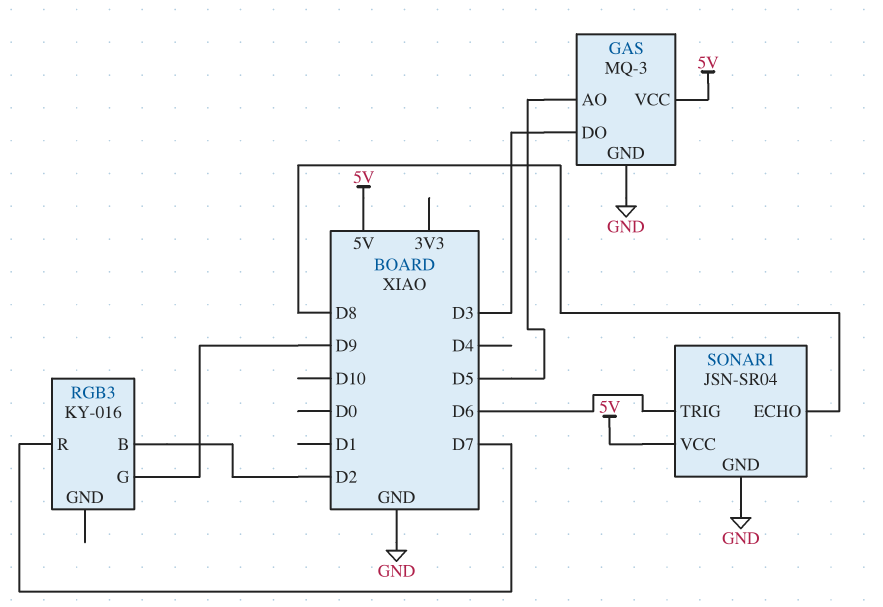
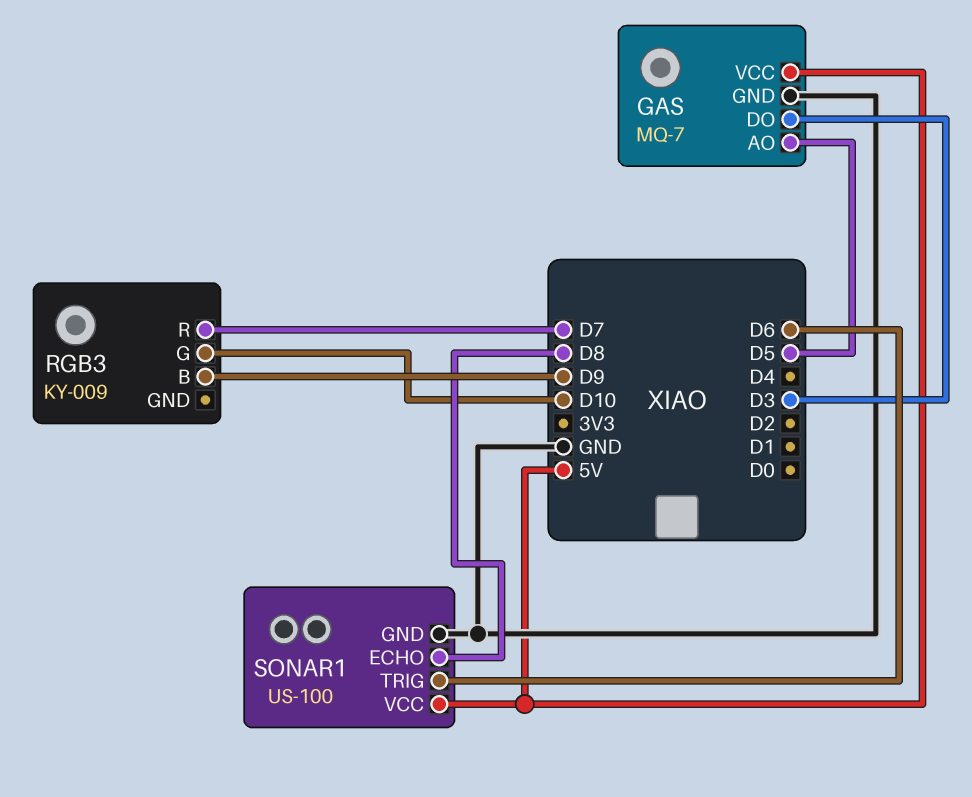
GAS: MQ-3 -> MQ-7
RGB3: KY-016 -> KY-009
RGB3 pin B: D2 -> D9
RGB3 pin G: D9 -> D10
SONAR1: JSN-SR04 -> US-100

